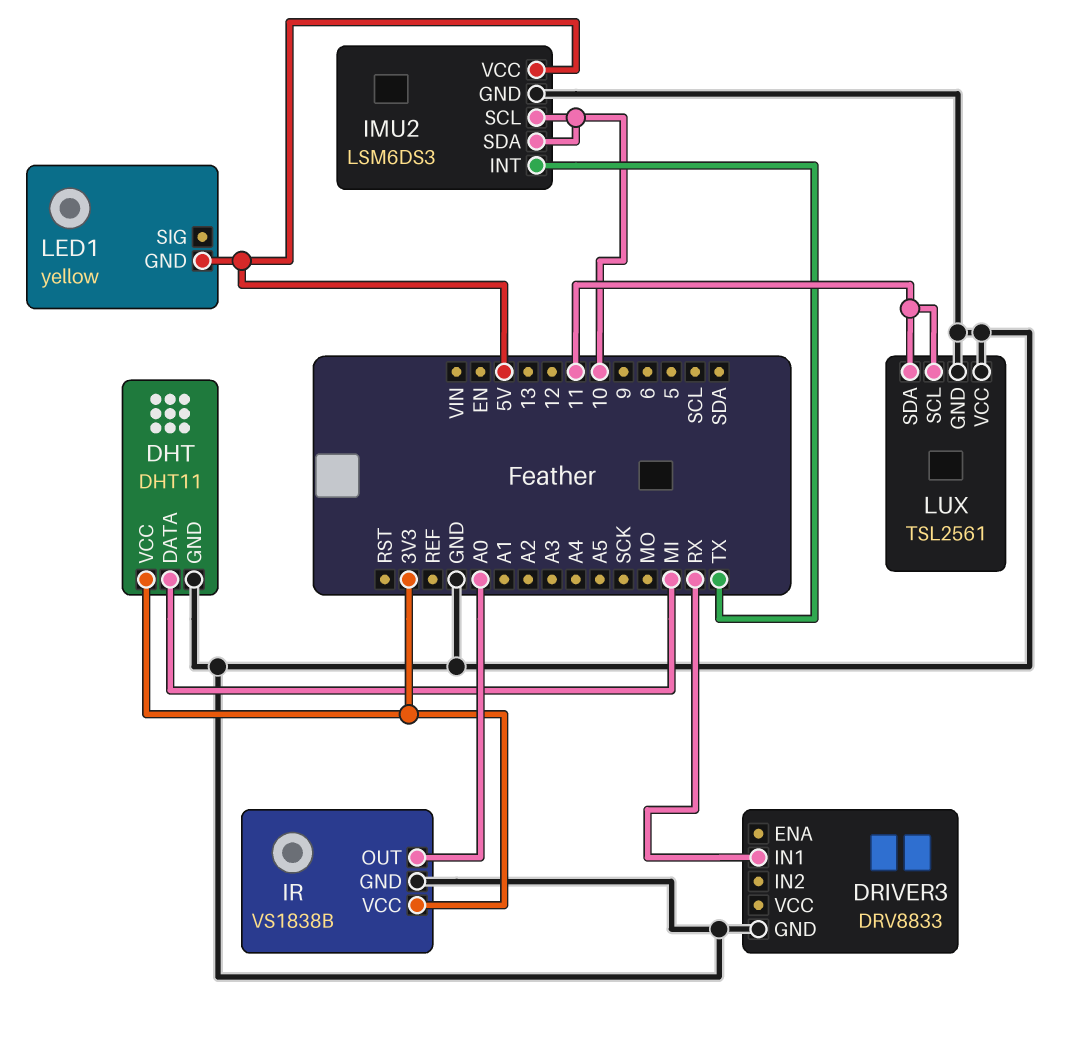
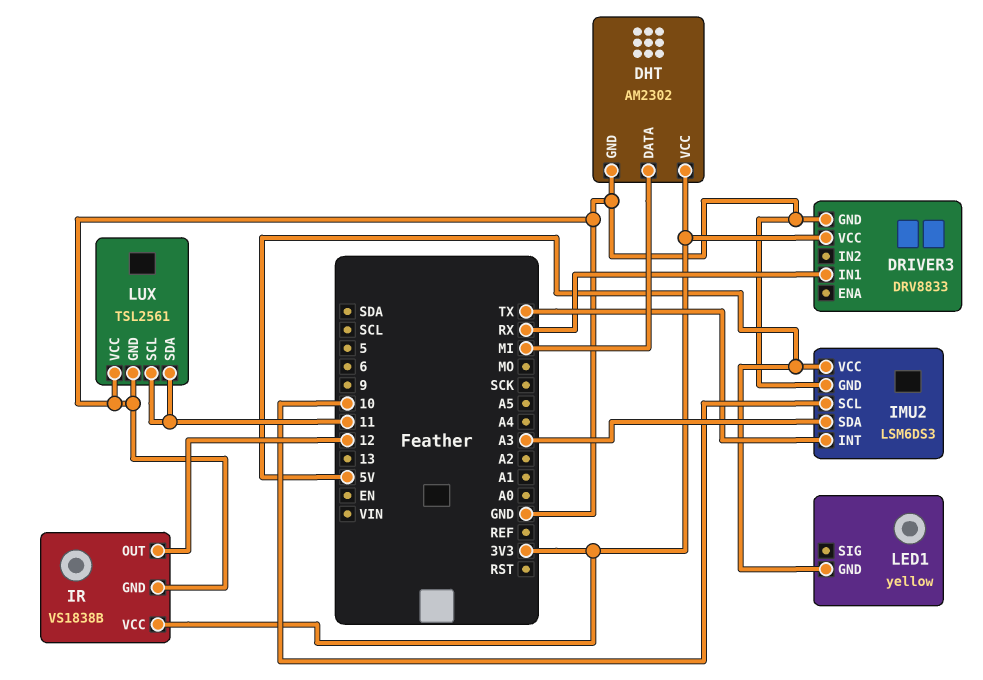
DHT: DHT11 -> AM2302
DRIVER3 pin VCC: none -> 3V3
IMU2 pin SDA: 10 -> A3
IR pin OUT: A0 -> 12

